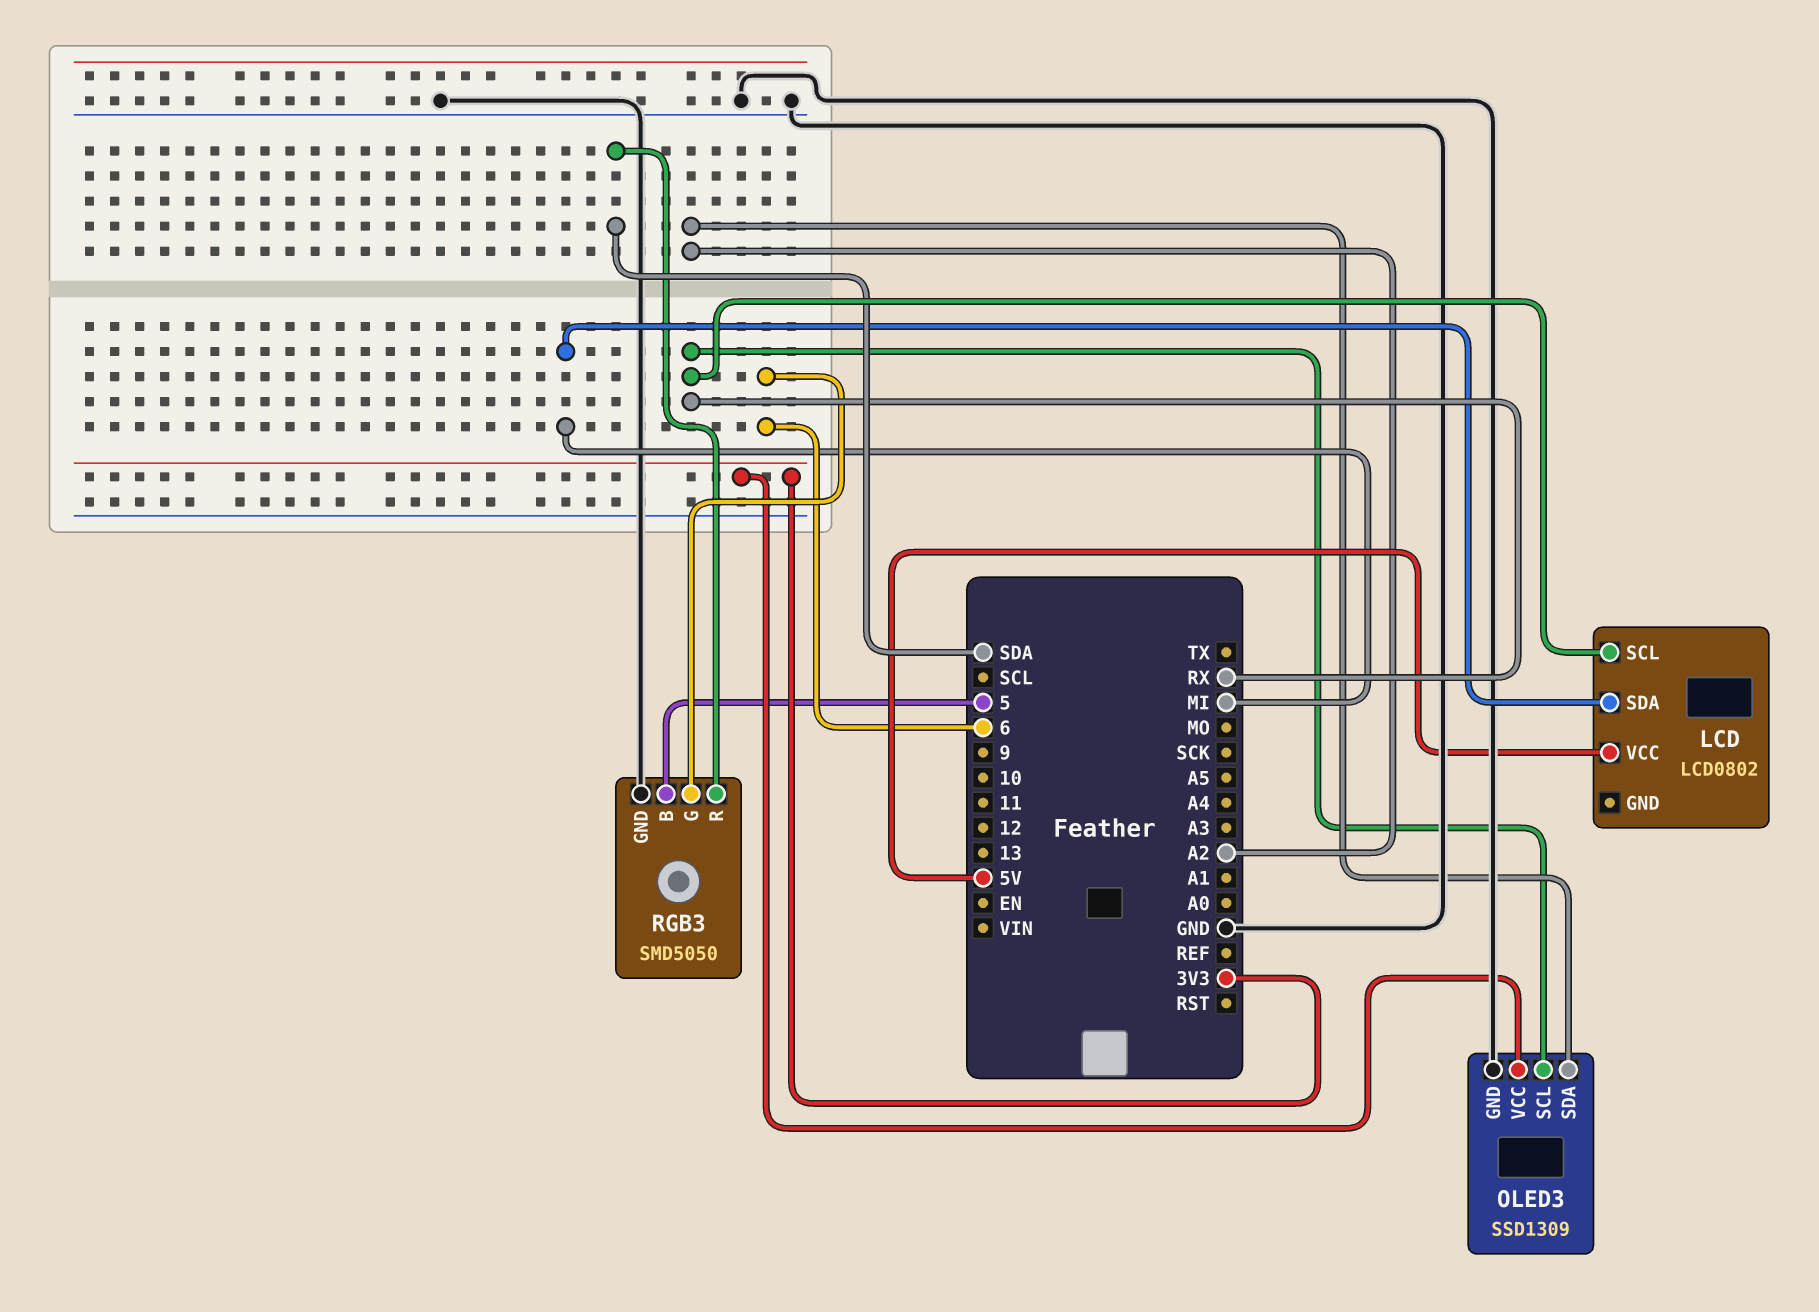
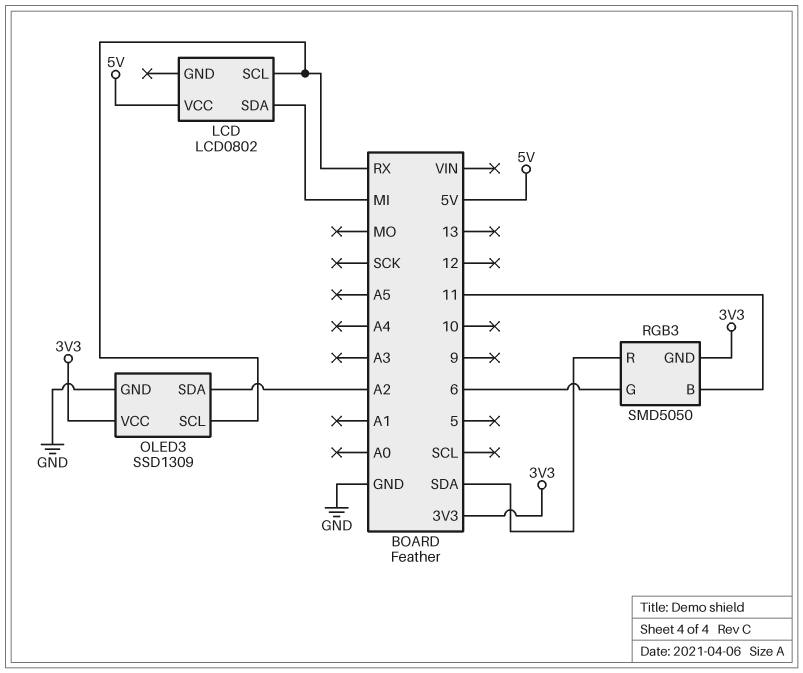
RGB3 pin B: 5 -> 11
RGB3 pin GND: GND -> 3V3

